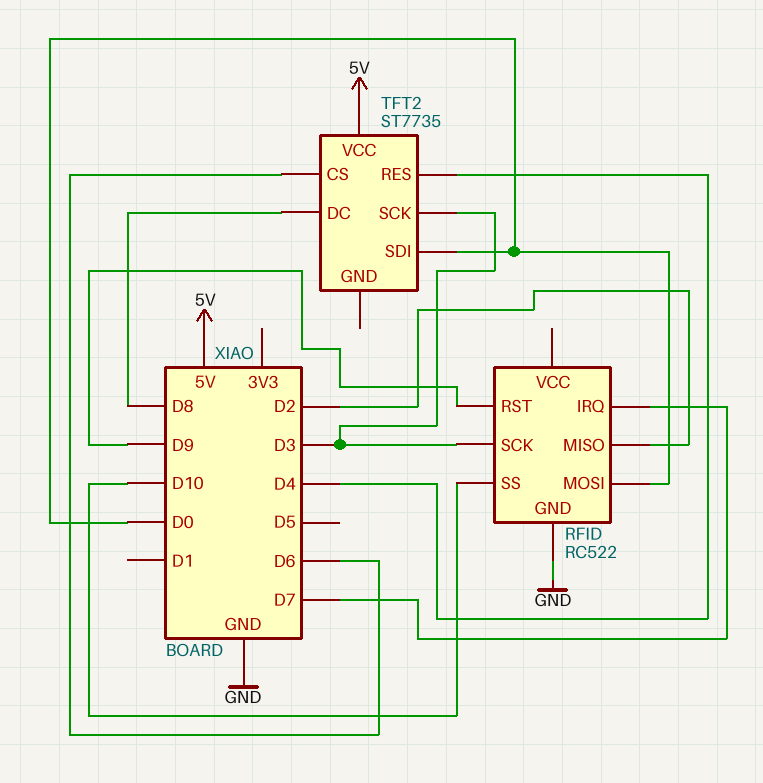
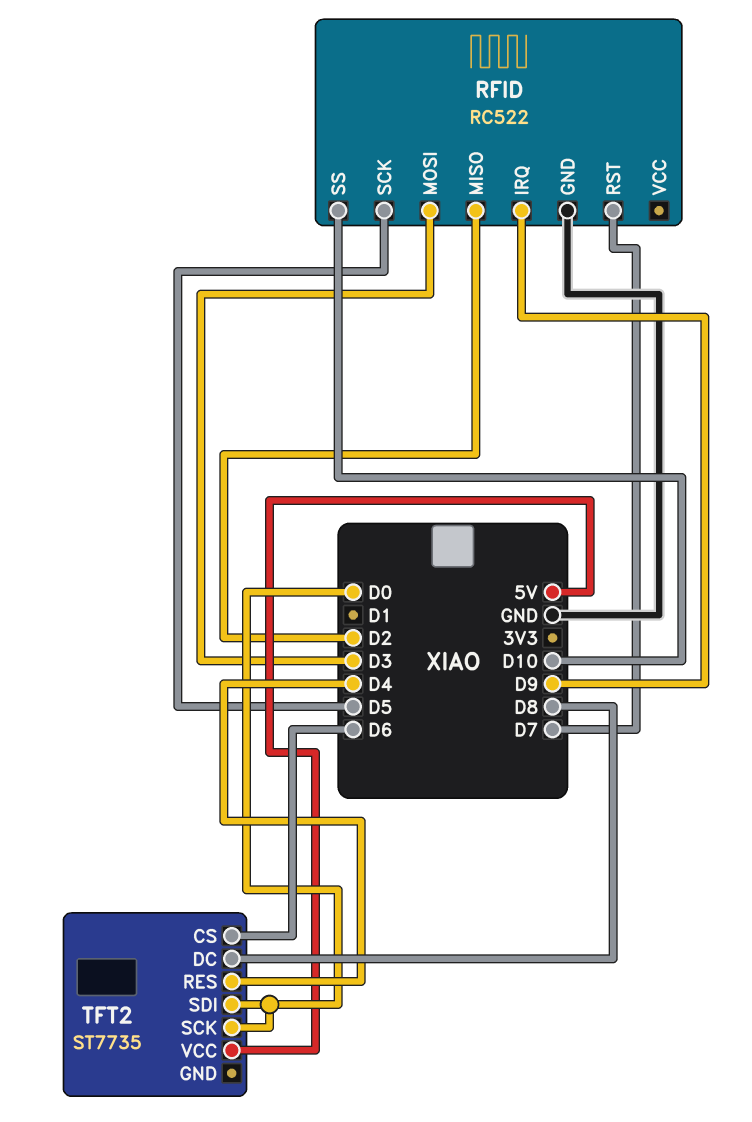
RFID pin IRQ: D7 -> D9
RFID pin MOSI: D0 -> D3
RFID pin RST: D9 -> D7
RFID pin SCK: D3 -> D5
TFT2 pin SCK: D3 -> D0

